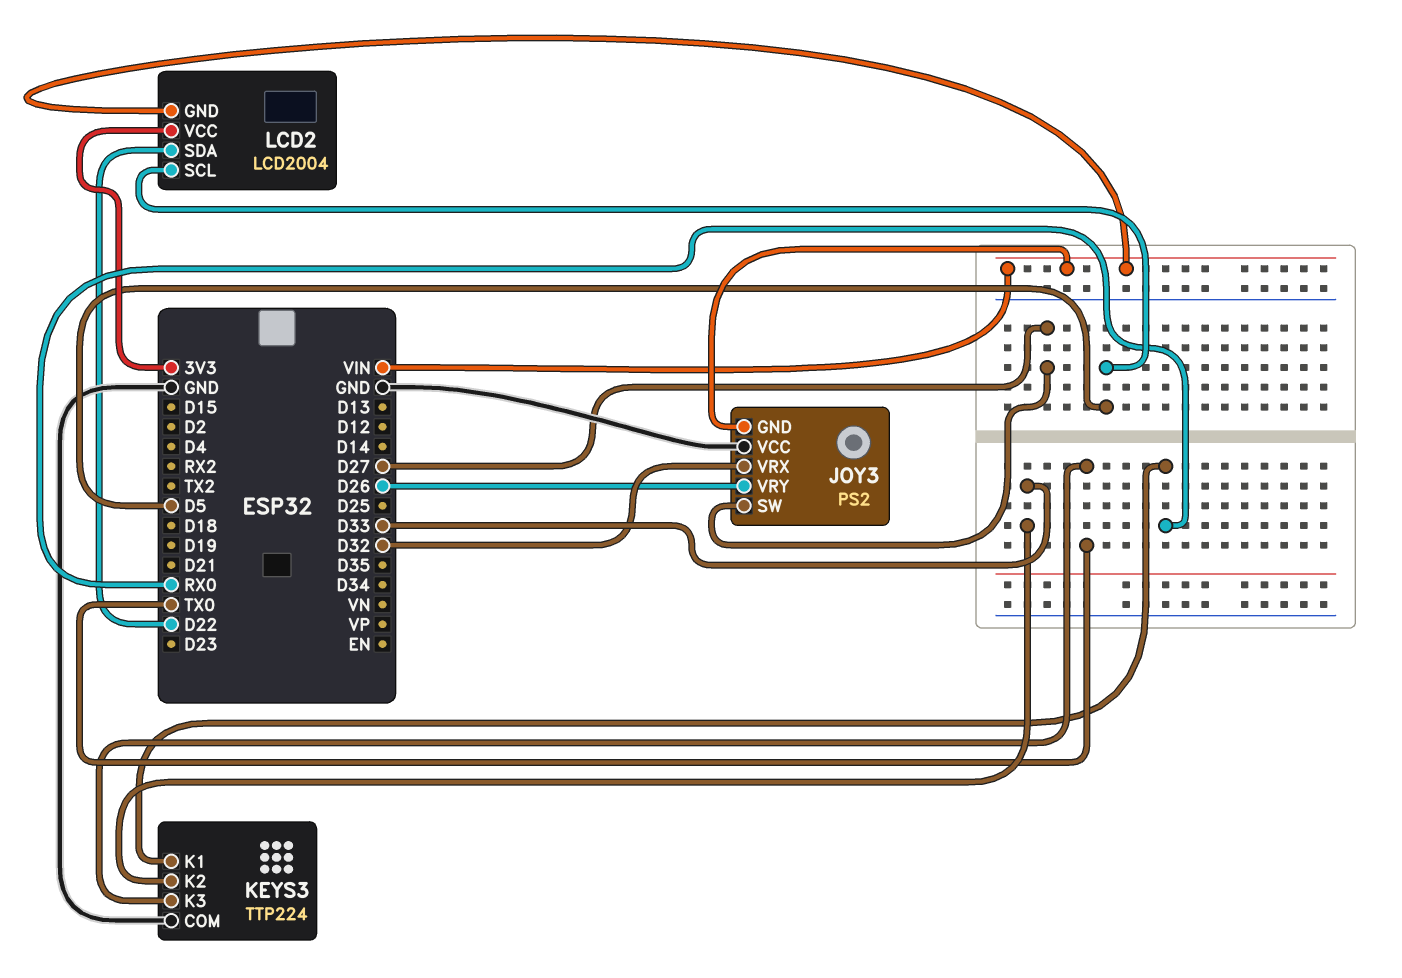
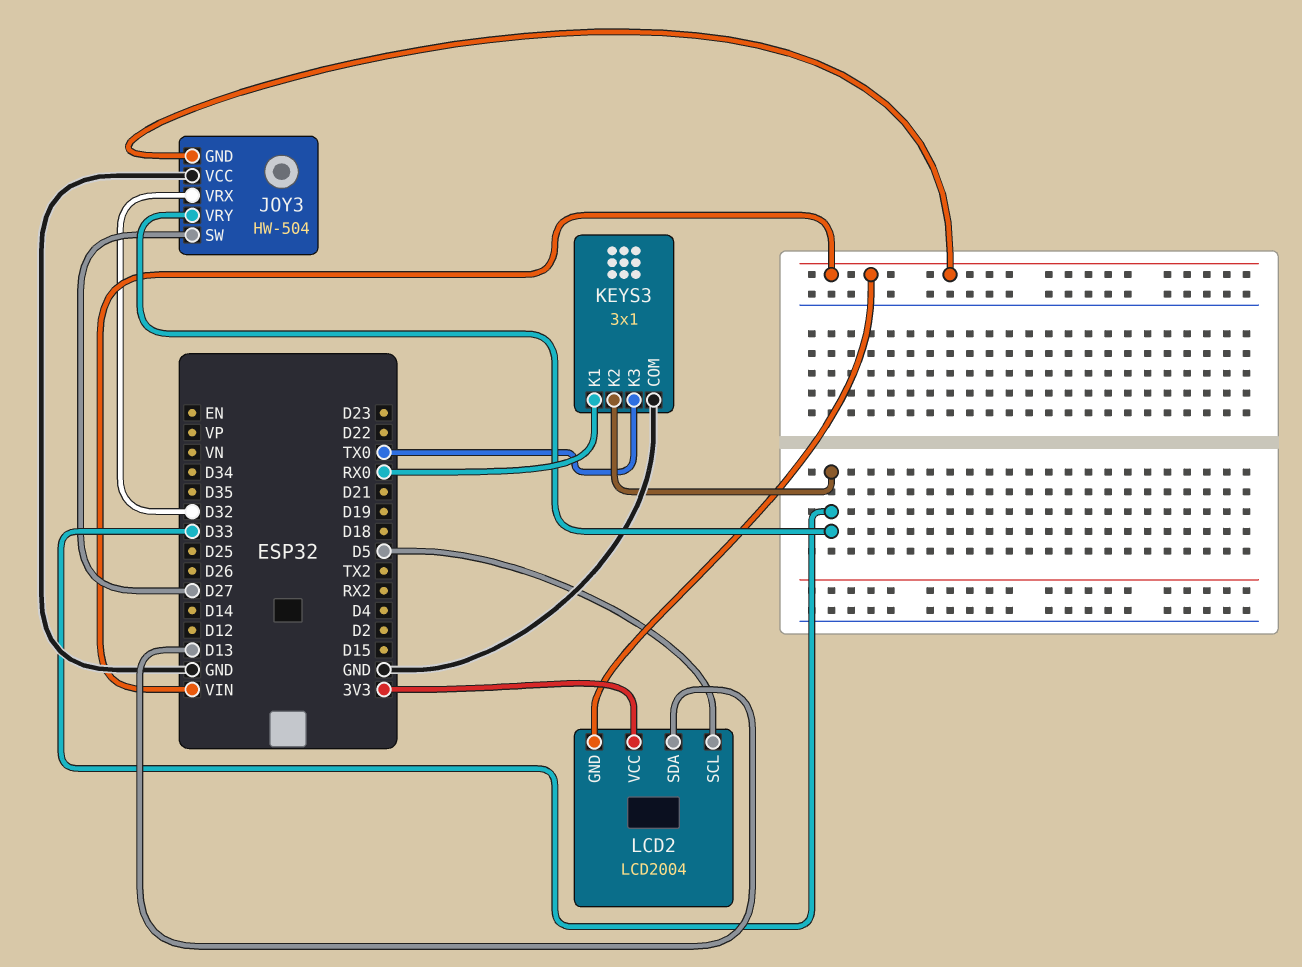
JOY3: PS2 -> HW-504
JOY3 pin VRY: D26 -> D33
KEYS3: TTP224 -> 3x1
LCD2 pin SDA: D22 -> D13

